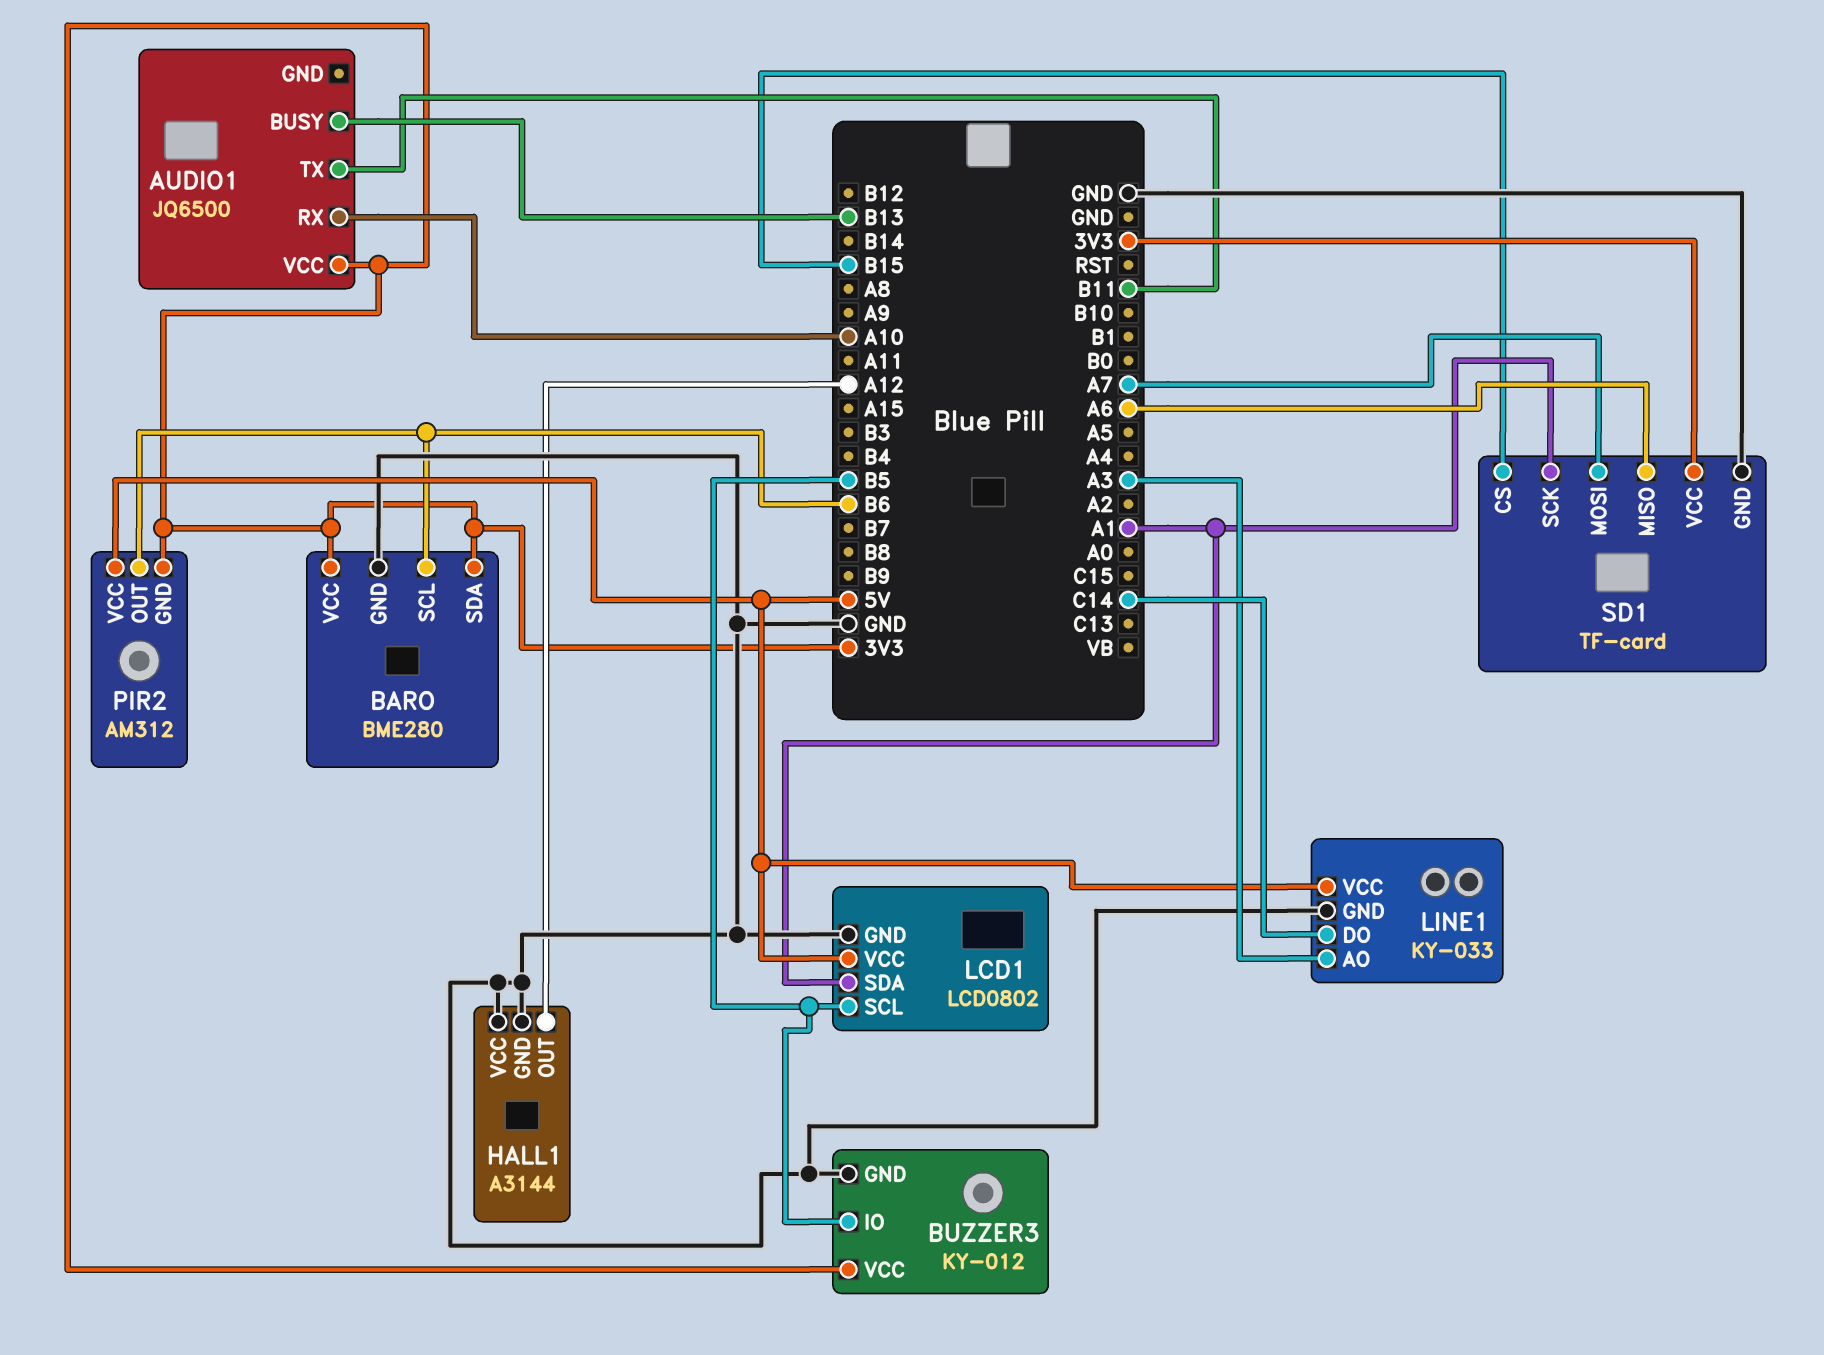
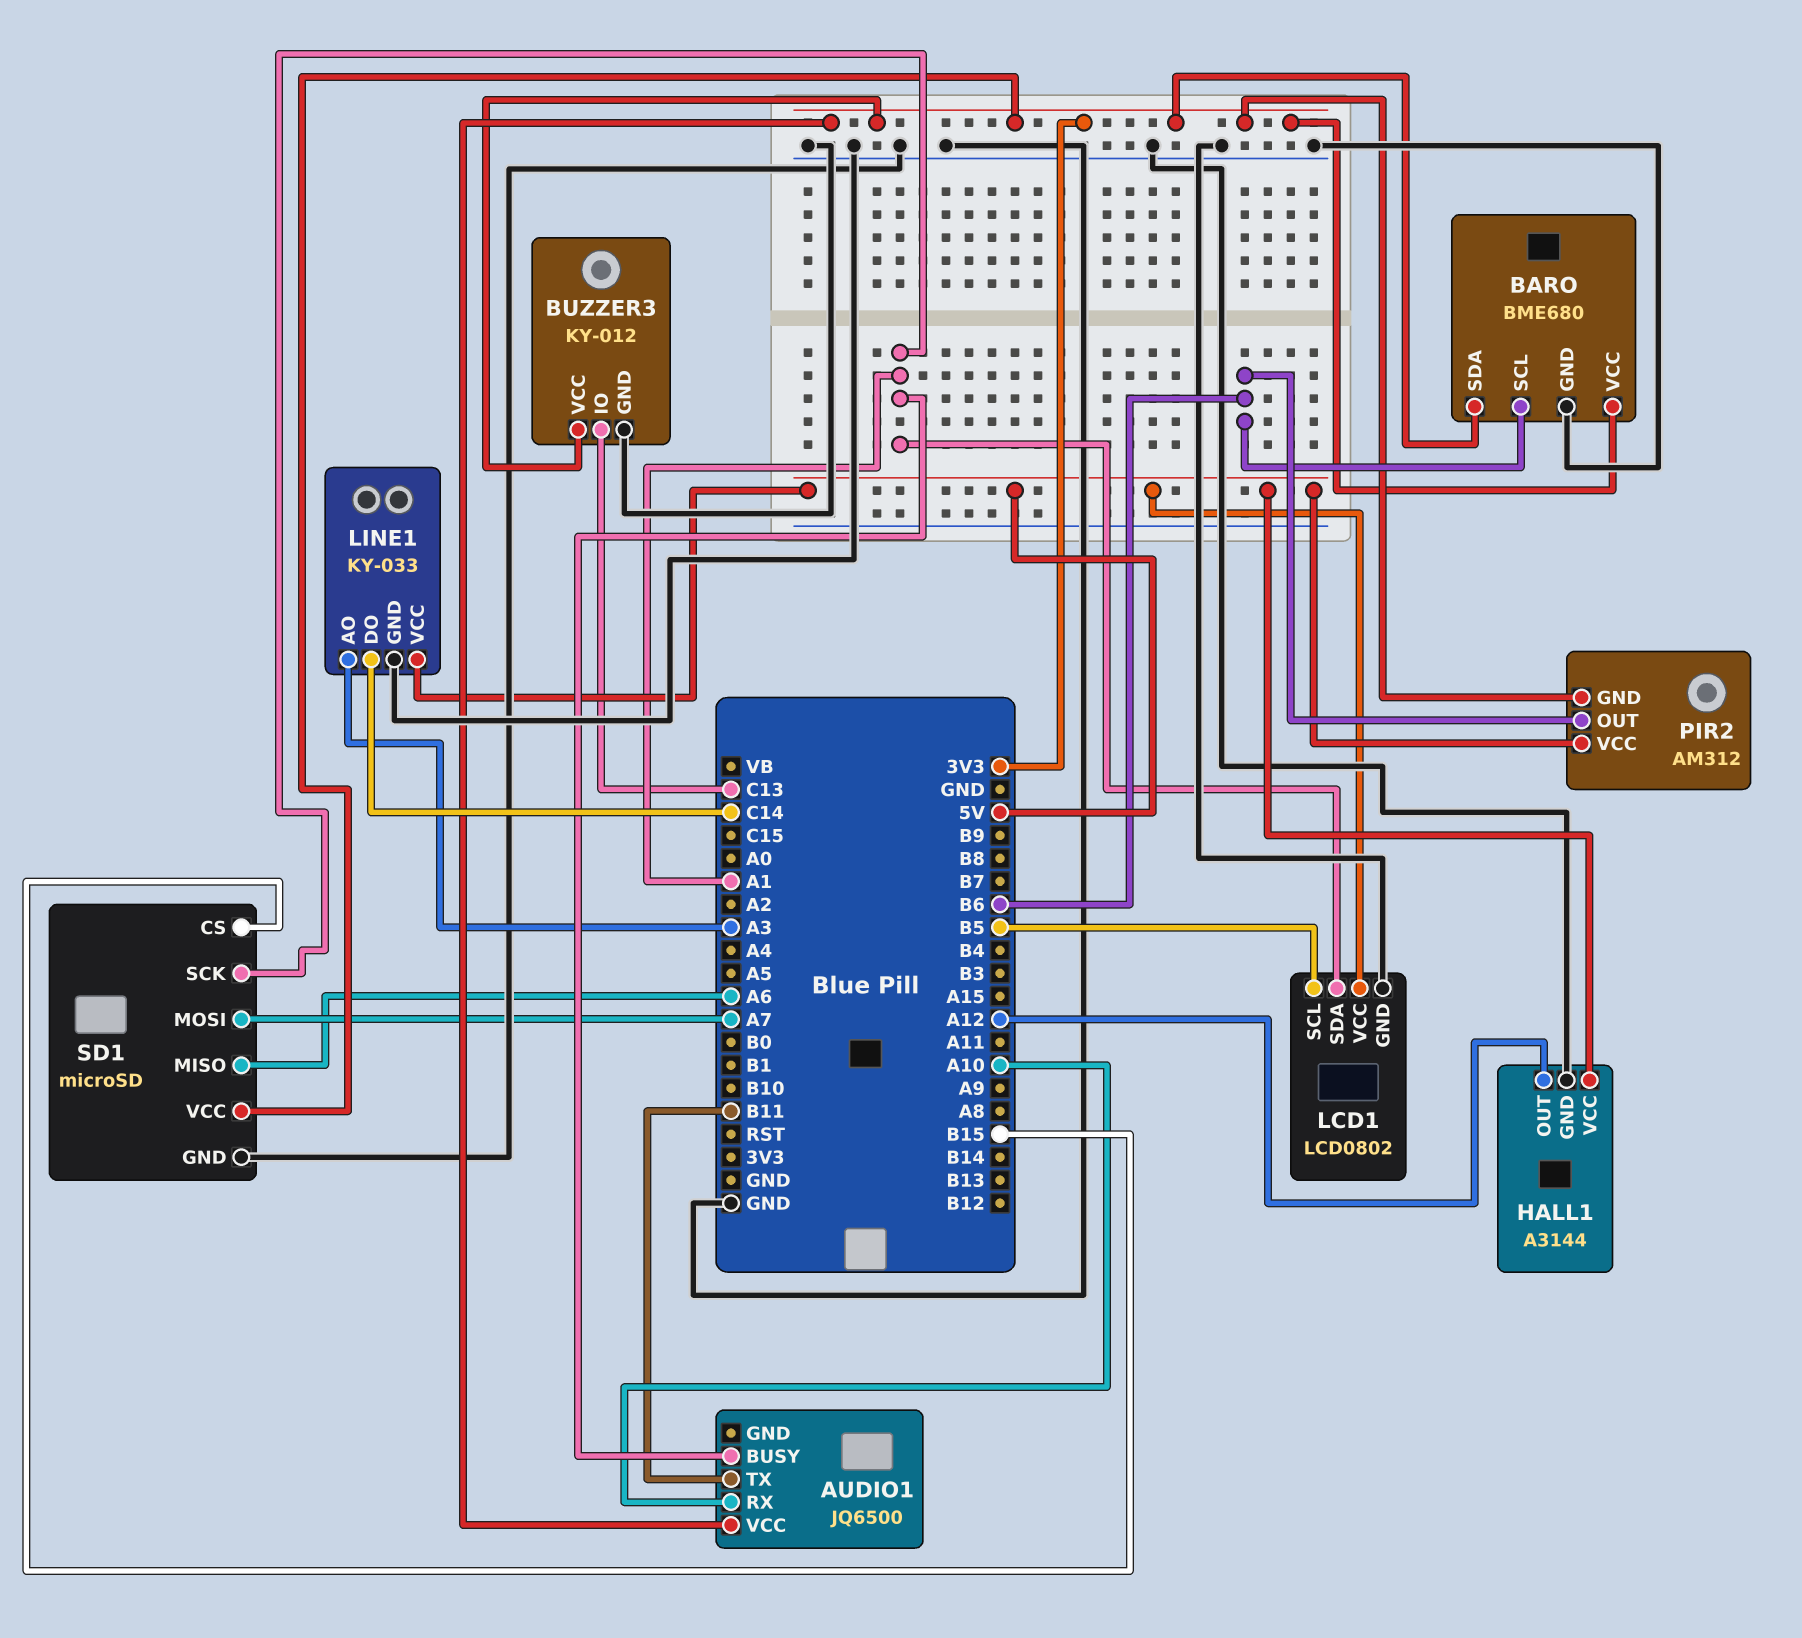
AUDIO1 pin BUSY: B13 -> A1
BARO: BME280 -> BME680
BUZZER3 pin IO: B5 -> C13
HALL1 pin VCC: GND -> 5V
SD1: TF-card -> microSD

